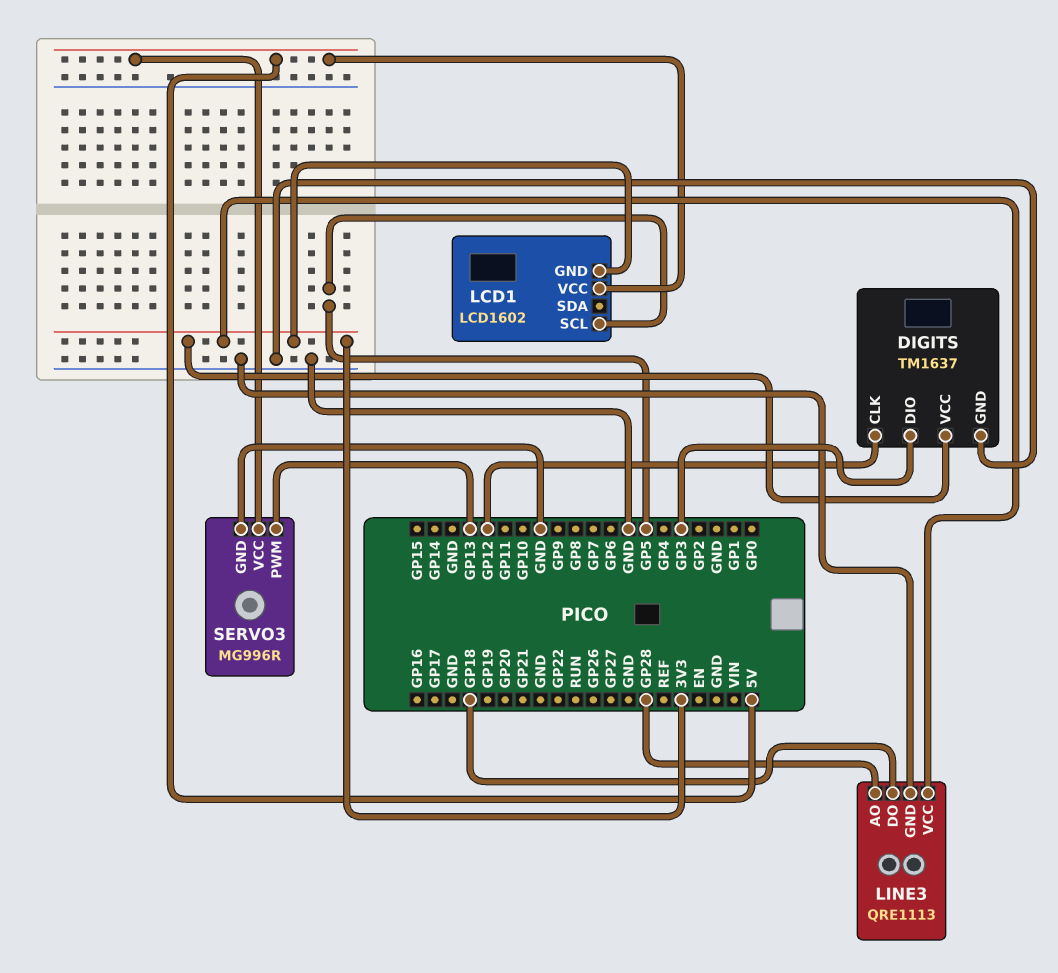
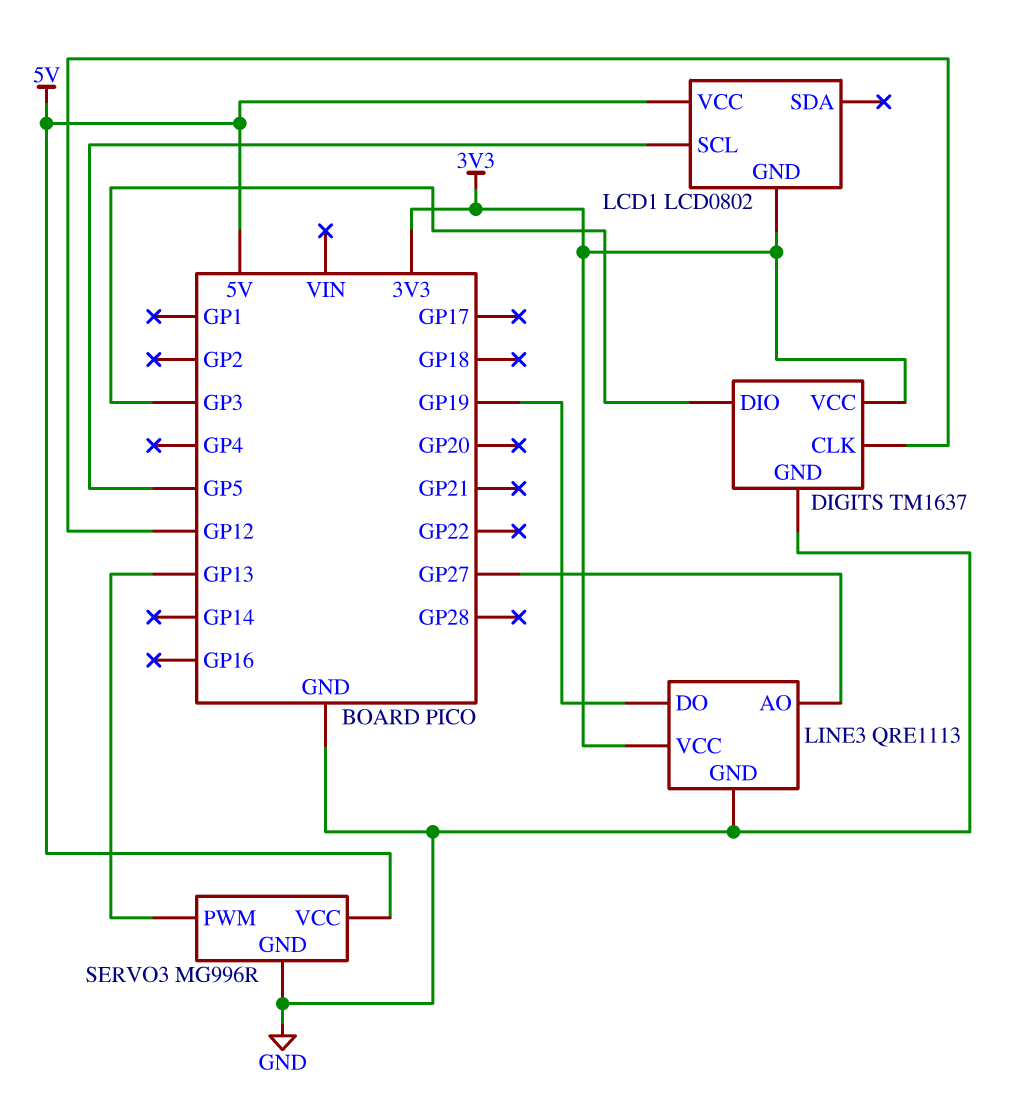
LCD1: LCD1602 -> LCD0802
LINE3 pin AO: GP28 -> GP27
LINE3 pin DO: GP18 -> GP19

